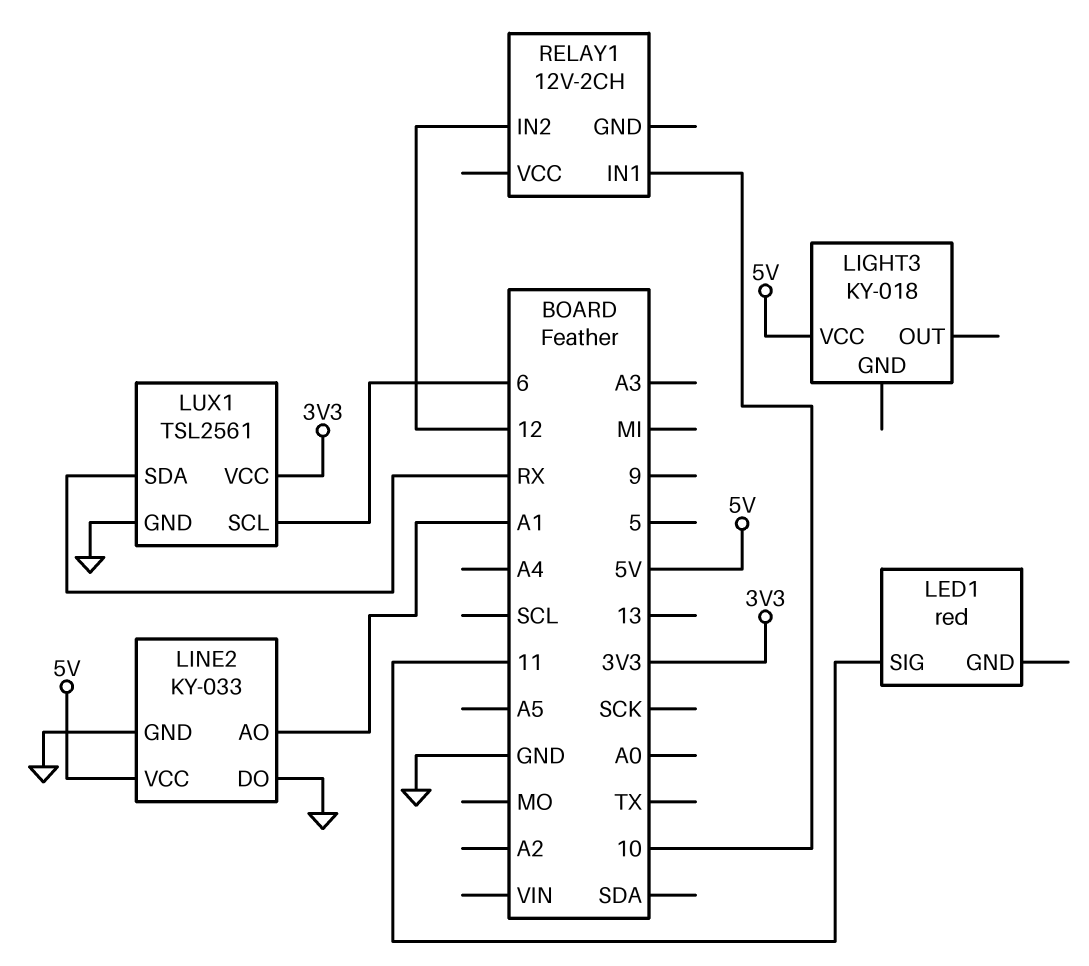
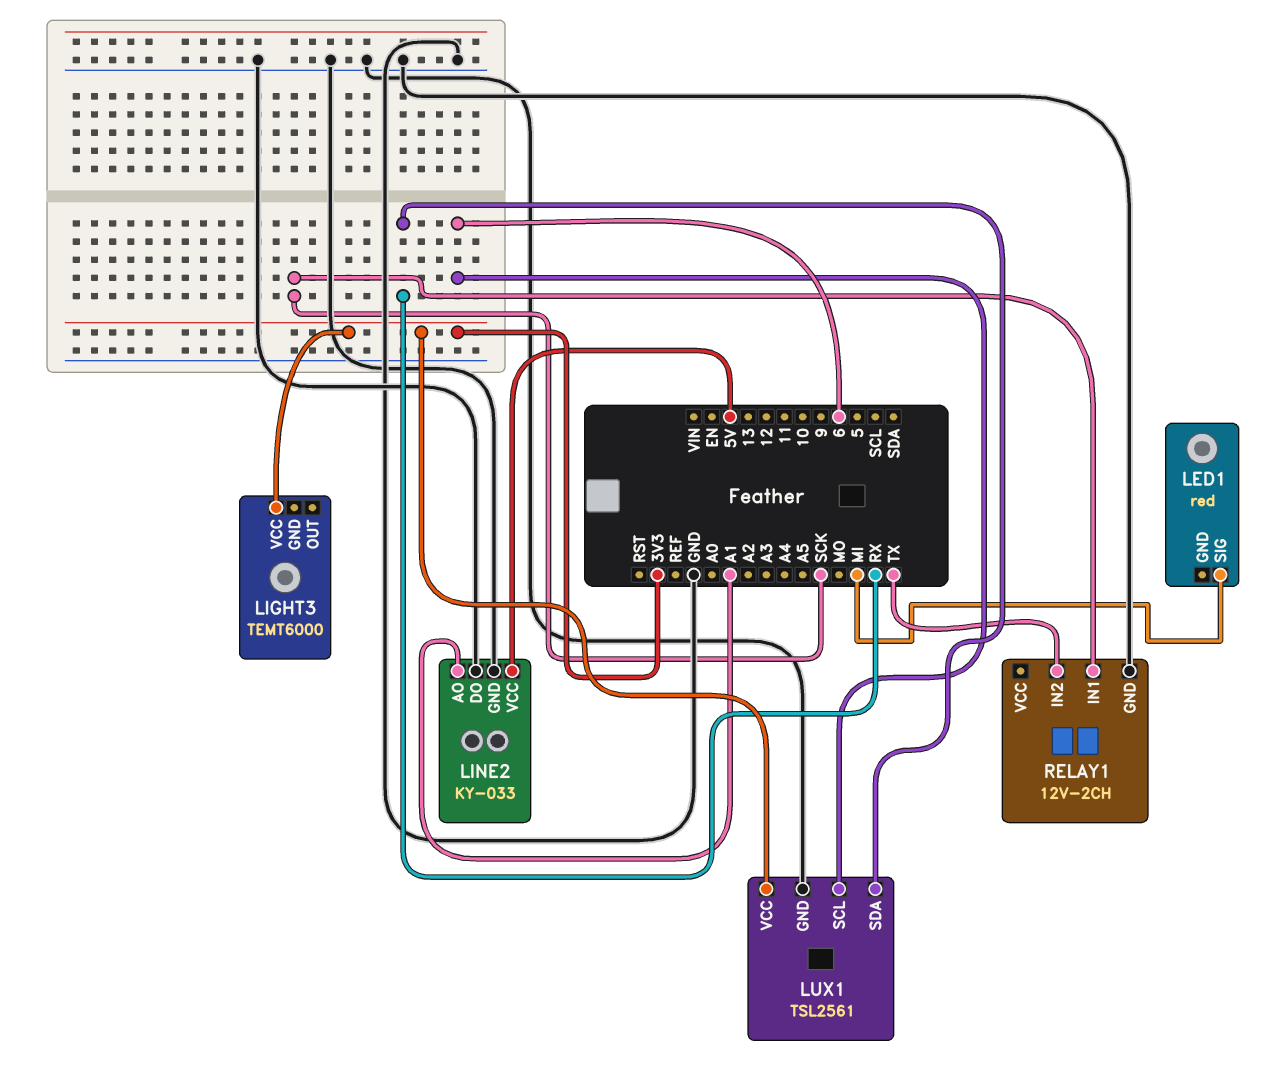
LED1 pin SIG: 11 -> MI
LIGHT3: KY-018 -> TEMT6000
LIGHT3 pin VCC: 5V -> 3V3
RELAY1 pin GND: none -> GND
RELAY1 pin IN1: 10 -> SCK
RELAY1 pin IN2: 12 -> TX

